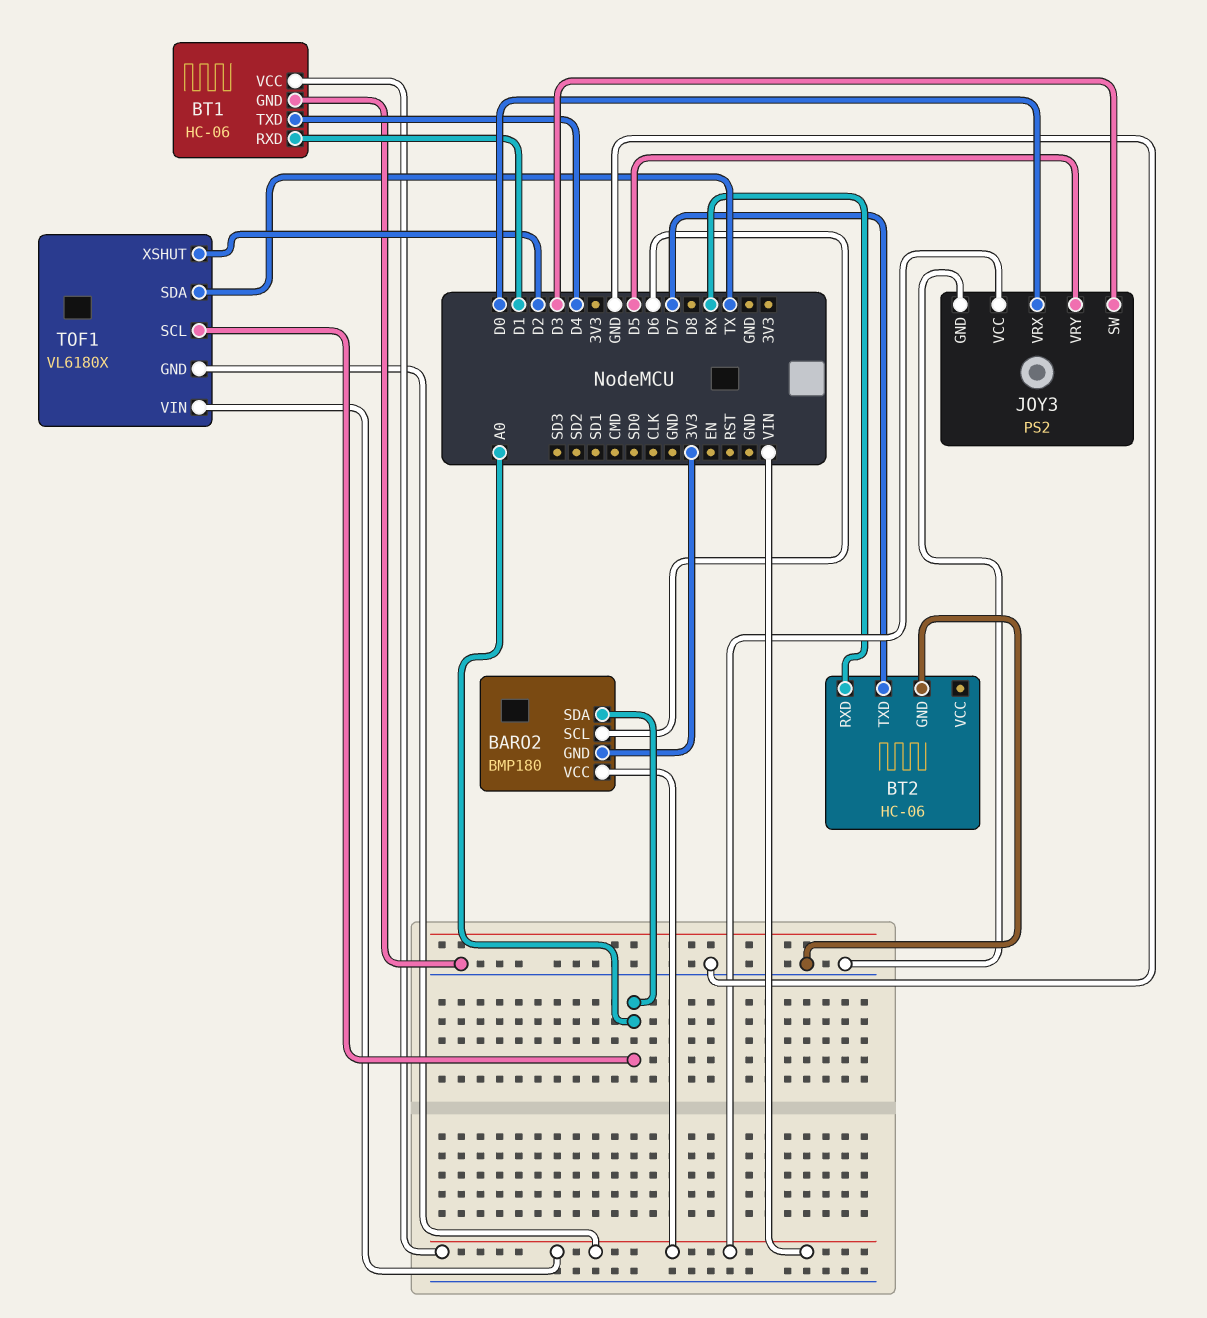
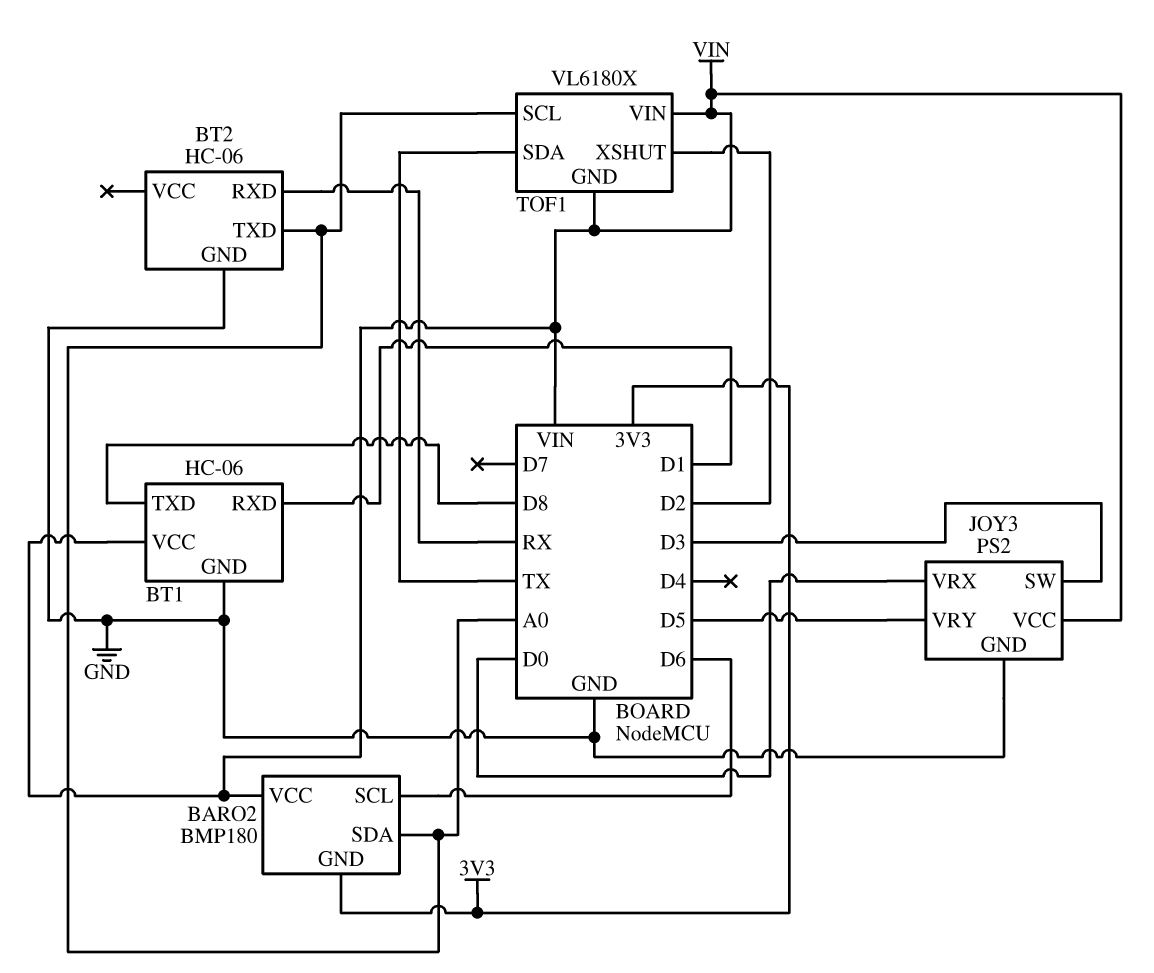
BT1 pin TXD: D4 -> D8
BT2 pin TXD: D7 -> A0

